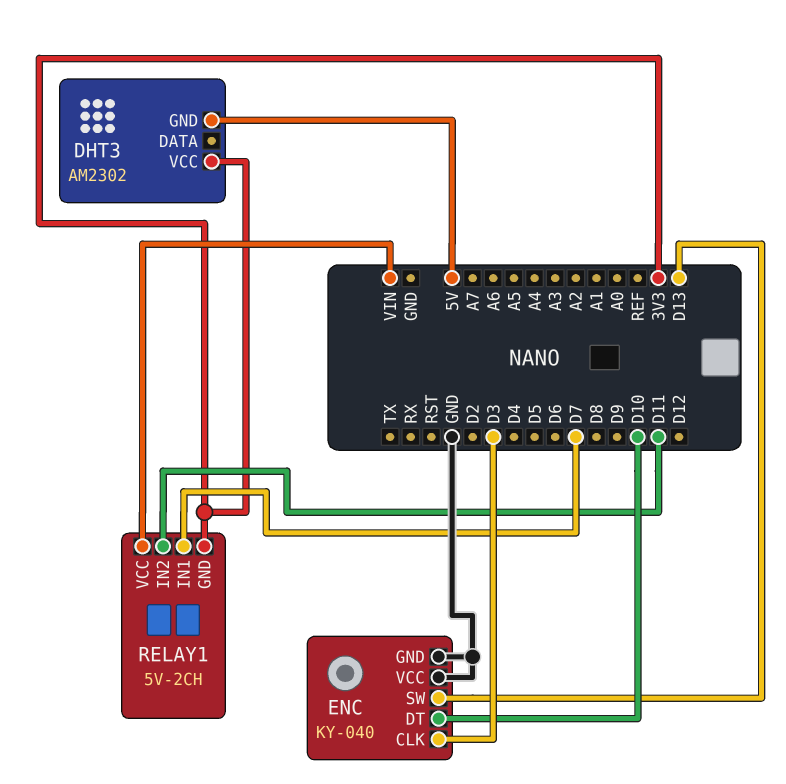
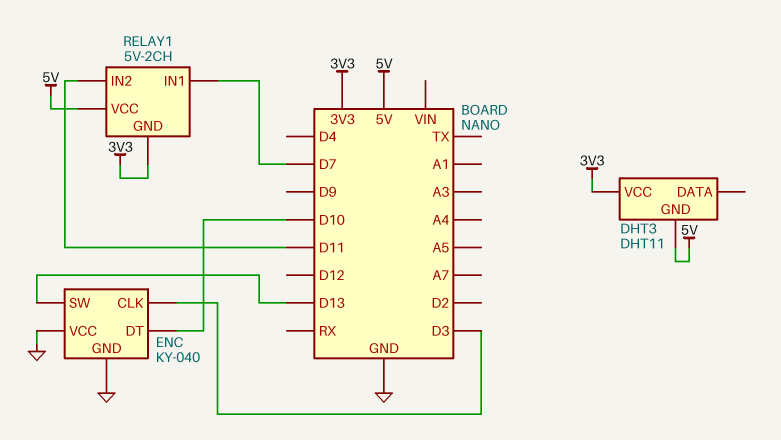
DHT3: AM2302 -> DHT11
RELAY1 pin VCC: VIN -> 5V

